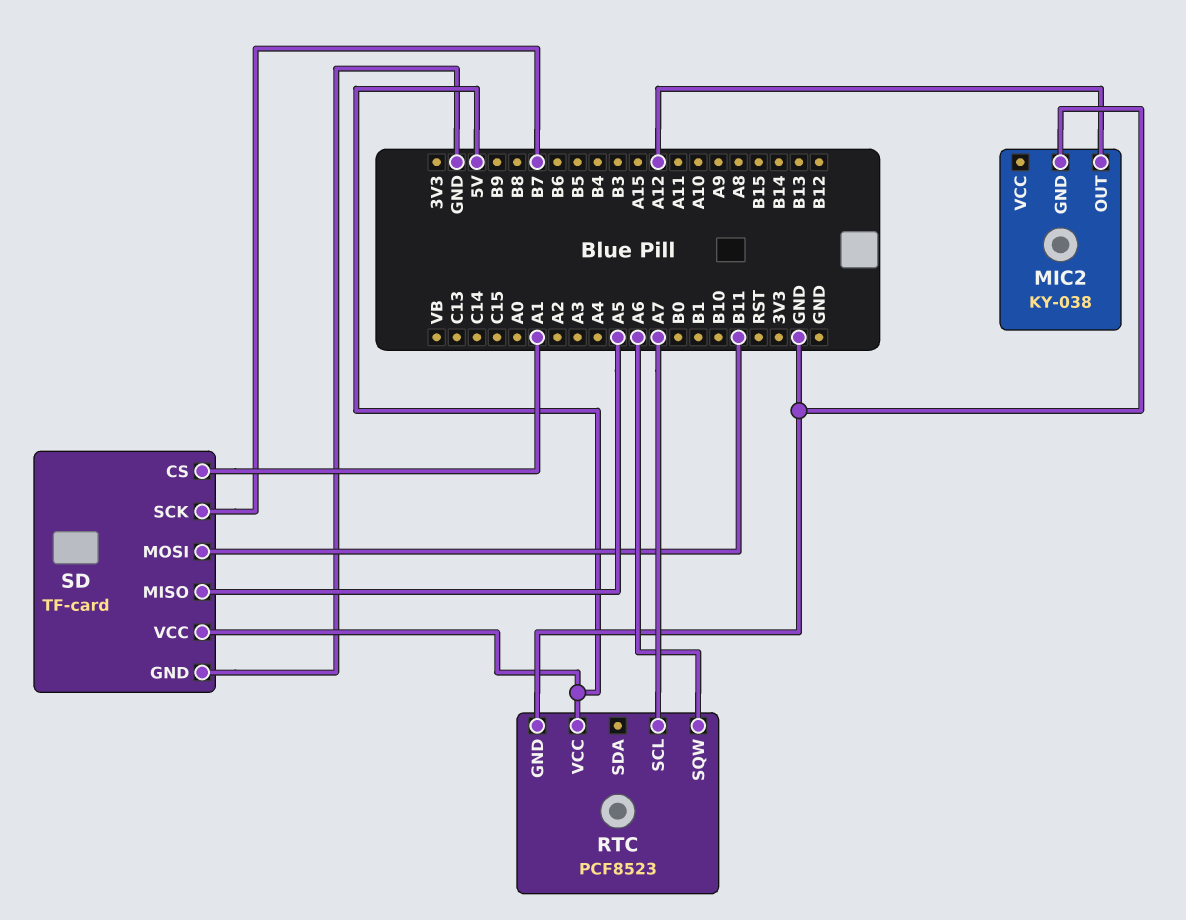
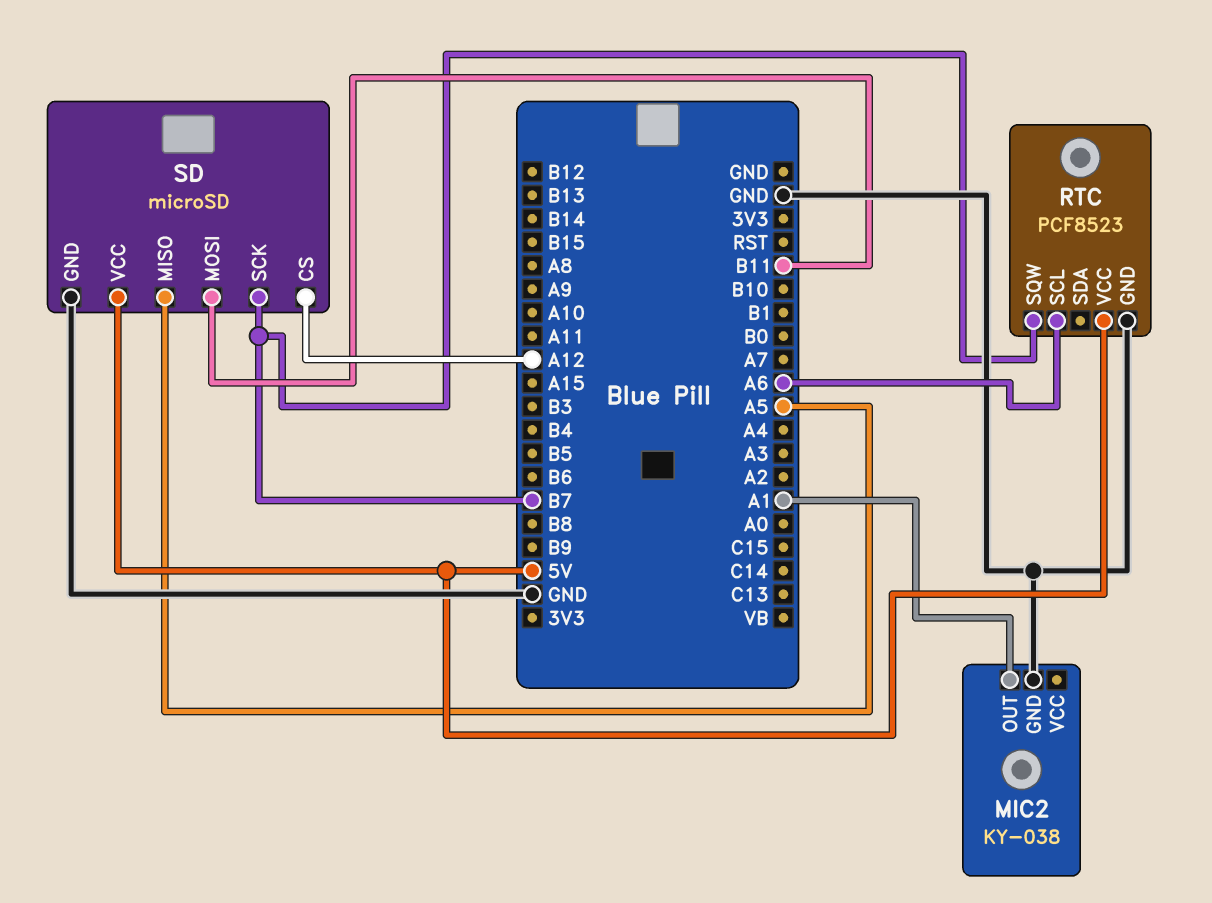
MIC2 pin OUT: A12 -> A1
RTC pin SCL: A7 -> A6
RTC pin SQW: A6 -> B7
SD: TF-card -> microSD
SD pin CS: A1 -> A12

